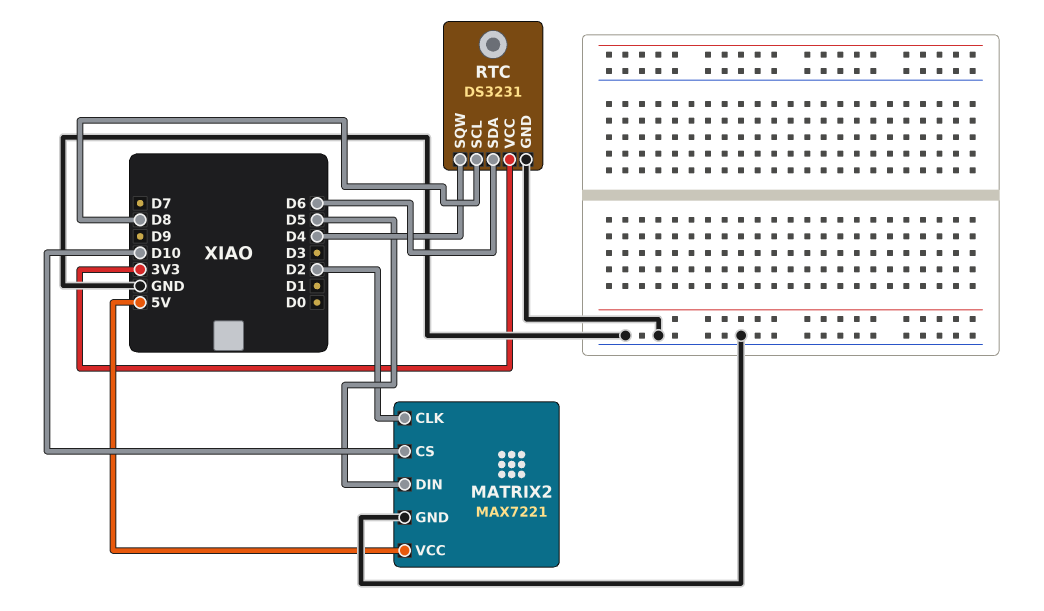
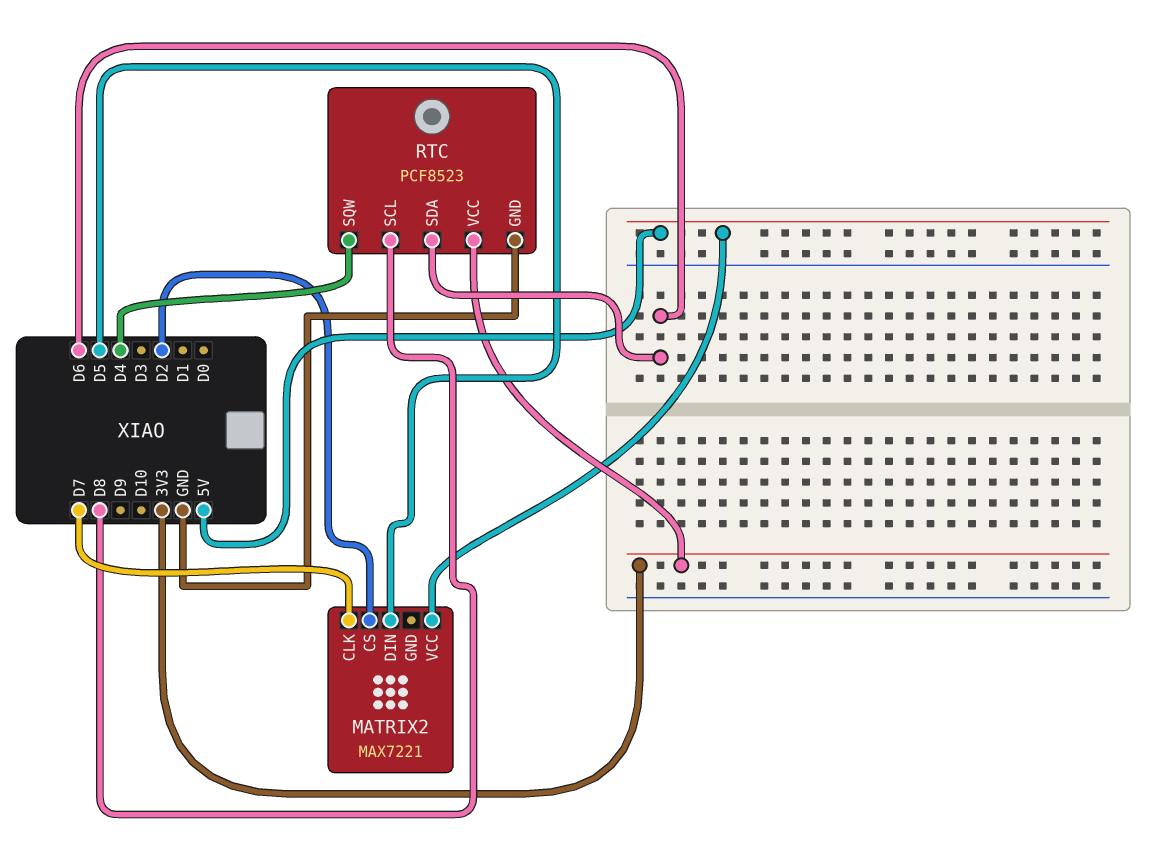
MATRIX2 pin CLK: D2 -> D7
MATRIX2 pin CS: D10 -> D2
MATRIX2 pin GND: GND -> none
RTC: DS3231 -> PCF8523

